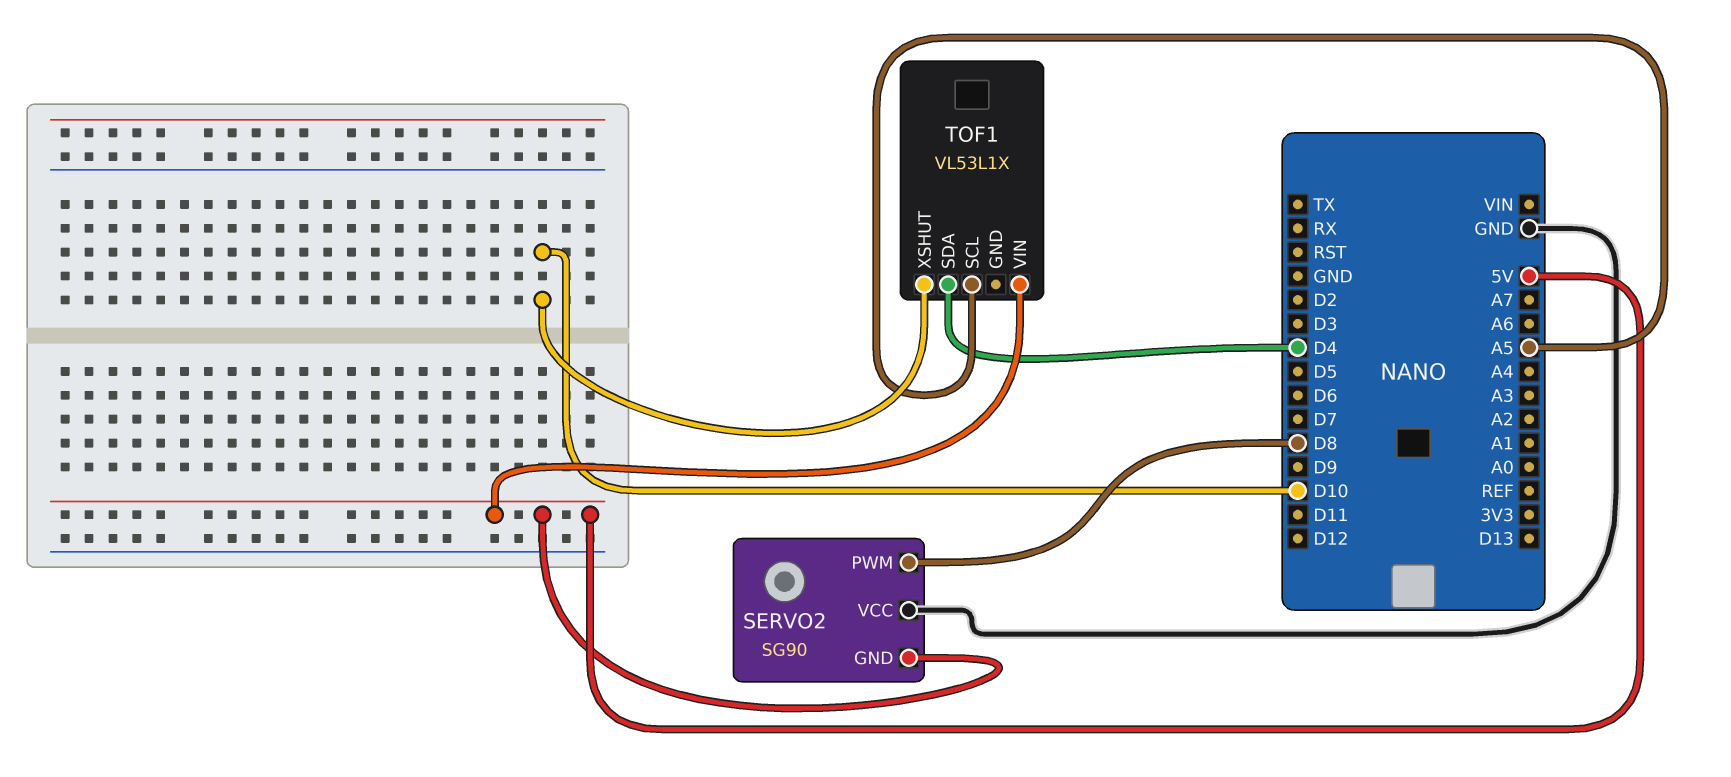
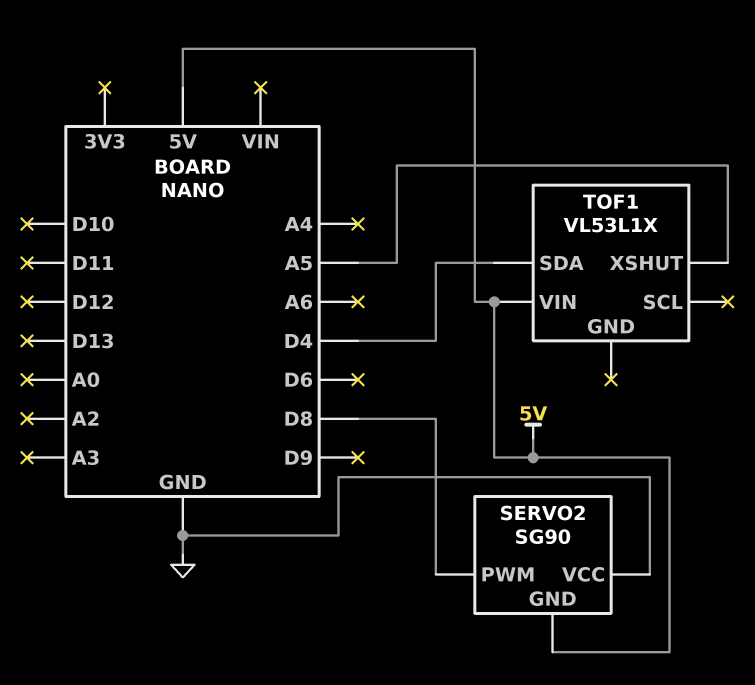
TOF1 pin SCL: A5 -> none
TOF1 pin XSHUT: D10 -> A5

